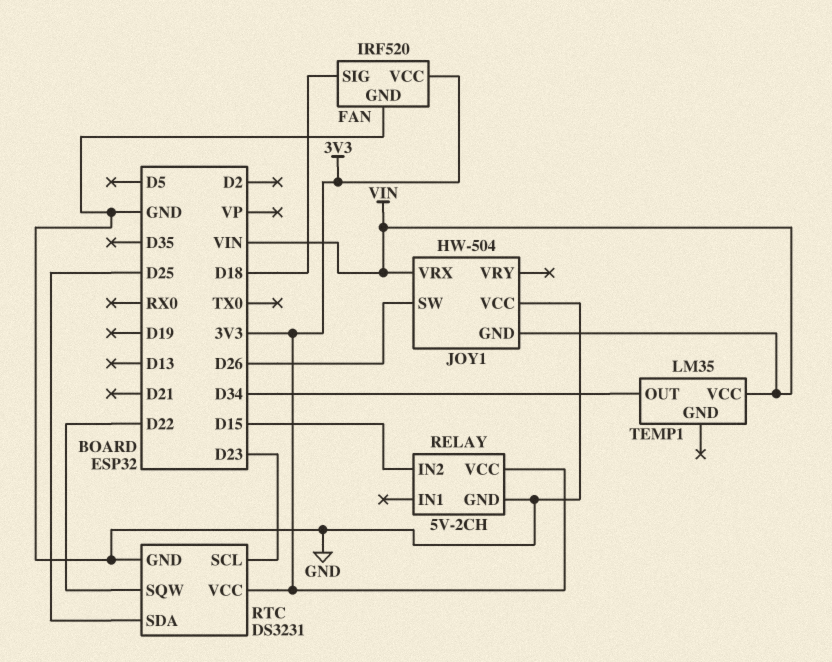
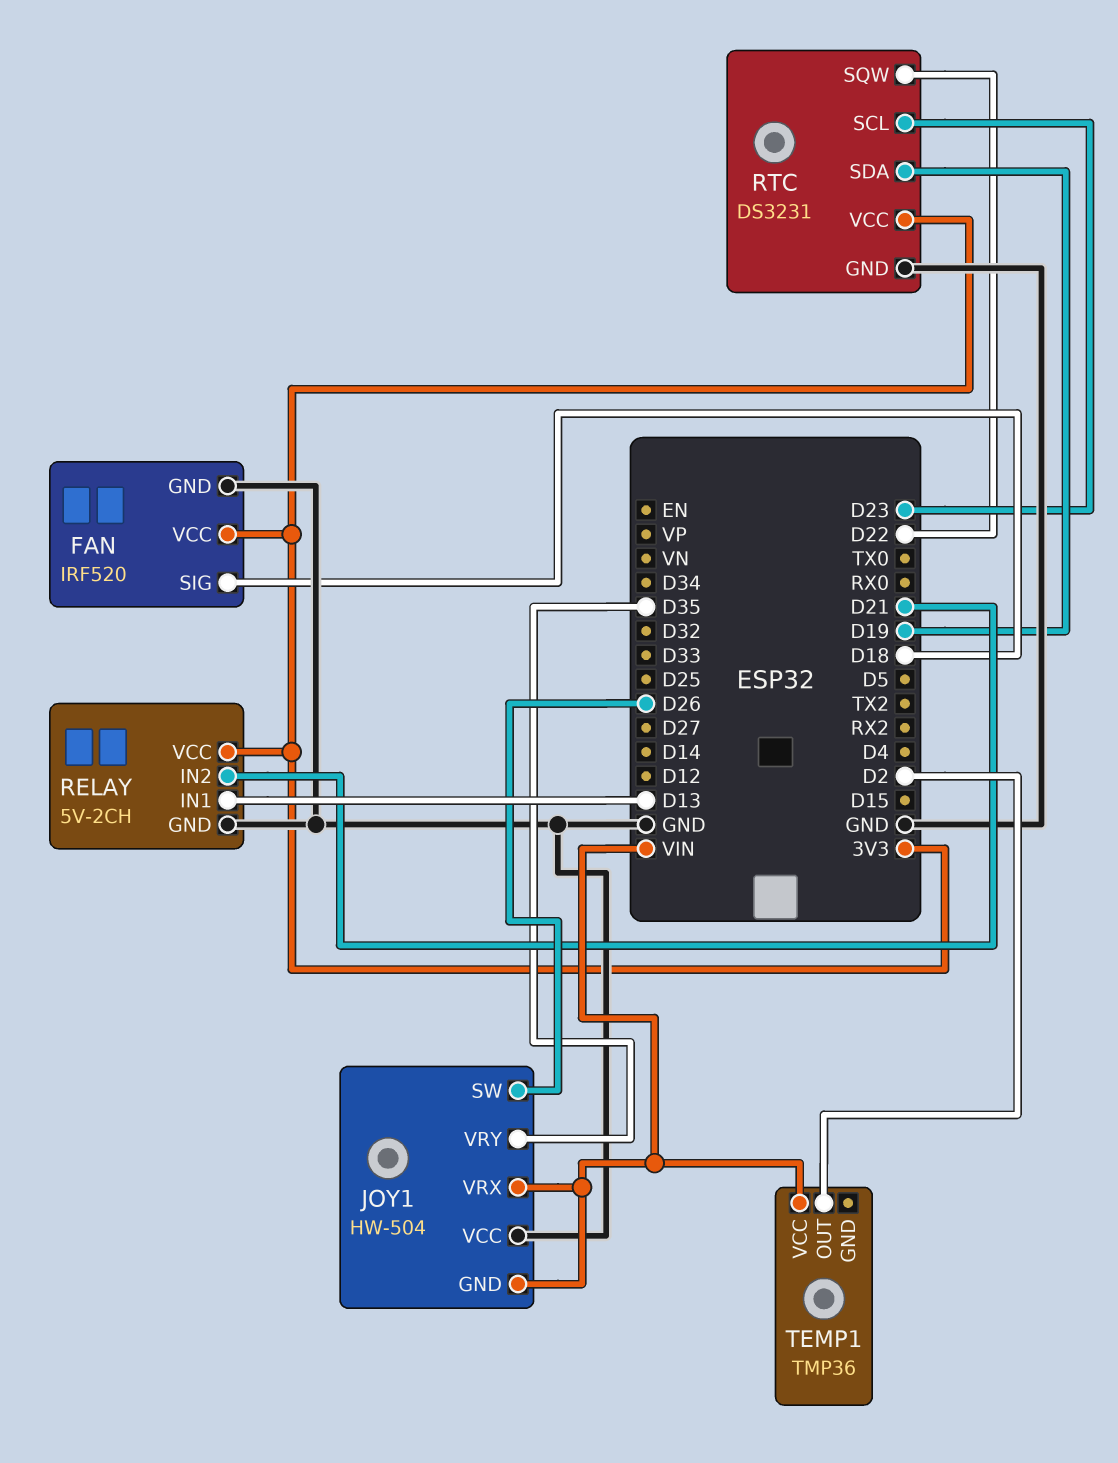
JOY1 pin VRY: none -> D35
RELAY pin IN1: none -> D13
RELAY pin IN2: D15 -> D21
RTC pin SDA: D25 -> D19
TEMP1: LM35 -> TMP36
TEMP1 pin OUT: D34 -> D2

